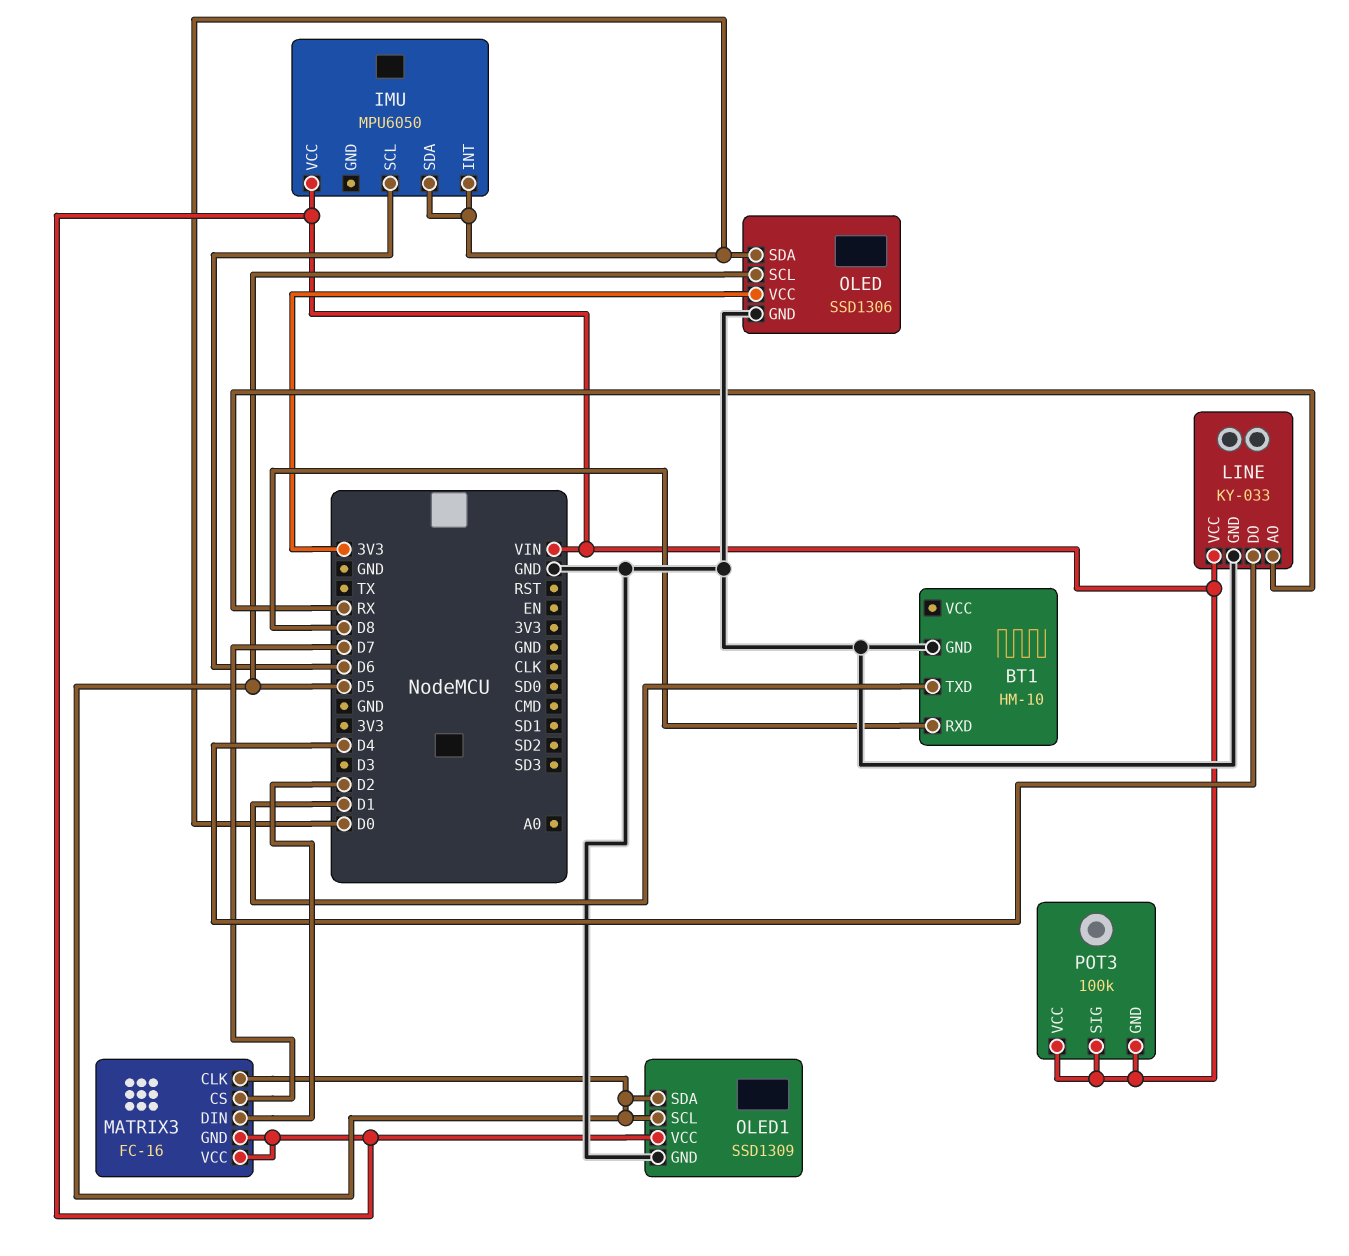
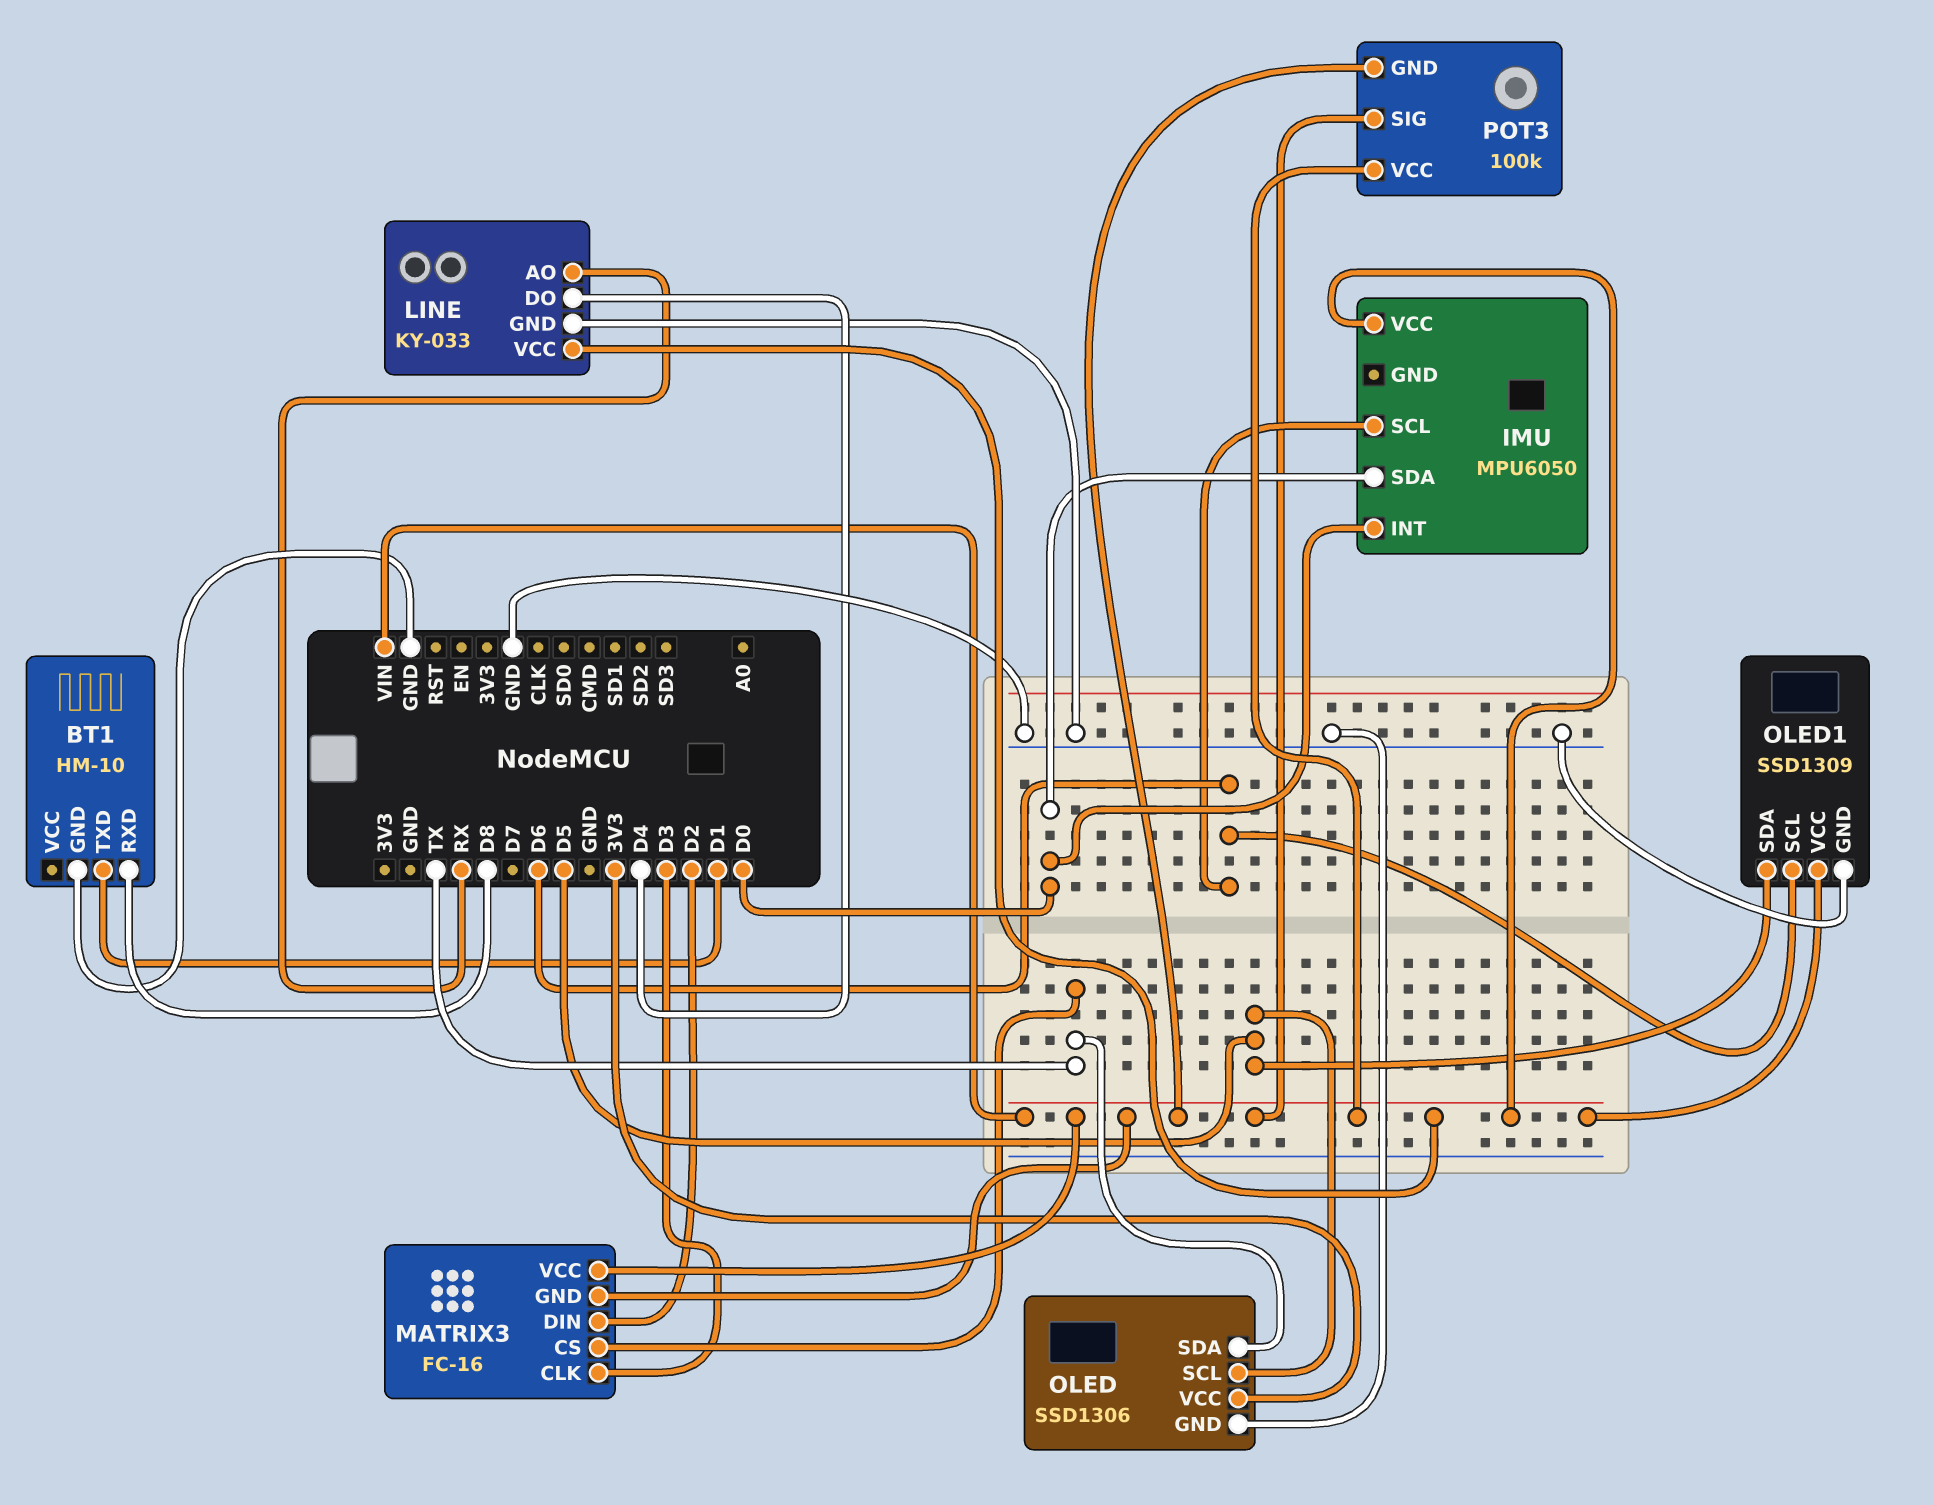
MATRIX3 pin CLK: D5 -> D3
MATRIX3 pin CS: D7 -> TX
OLED pin SDA: D0 -> TX
OLED1 pin SCL: D5 -> D6

